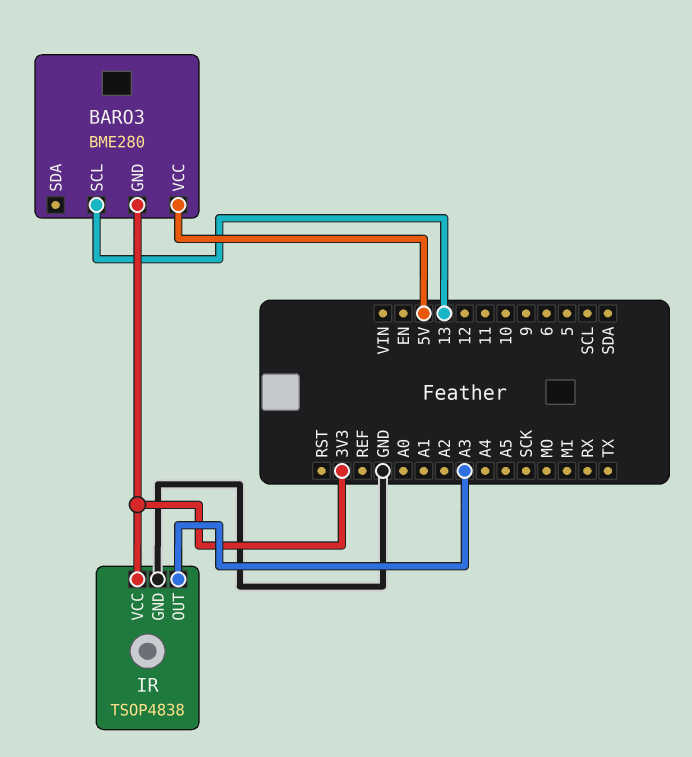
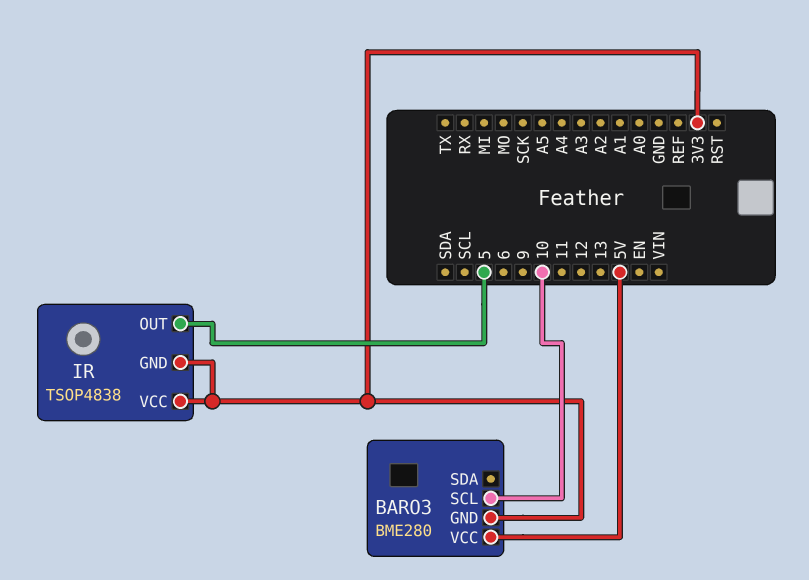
BARO3 pin SCL: 13 -> 10
IR pin GND: GND -> 3V3
IR pin OUT: A3 -> 5

